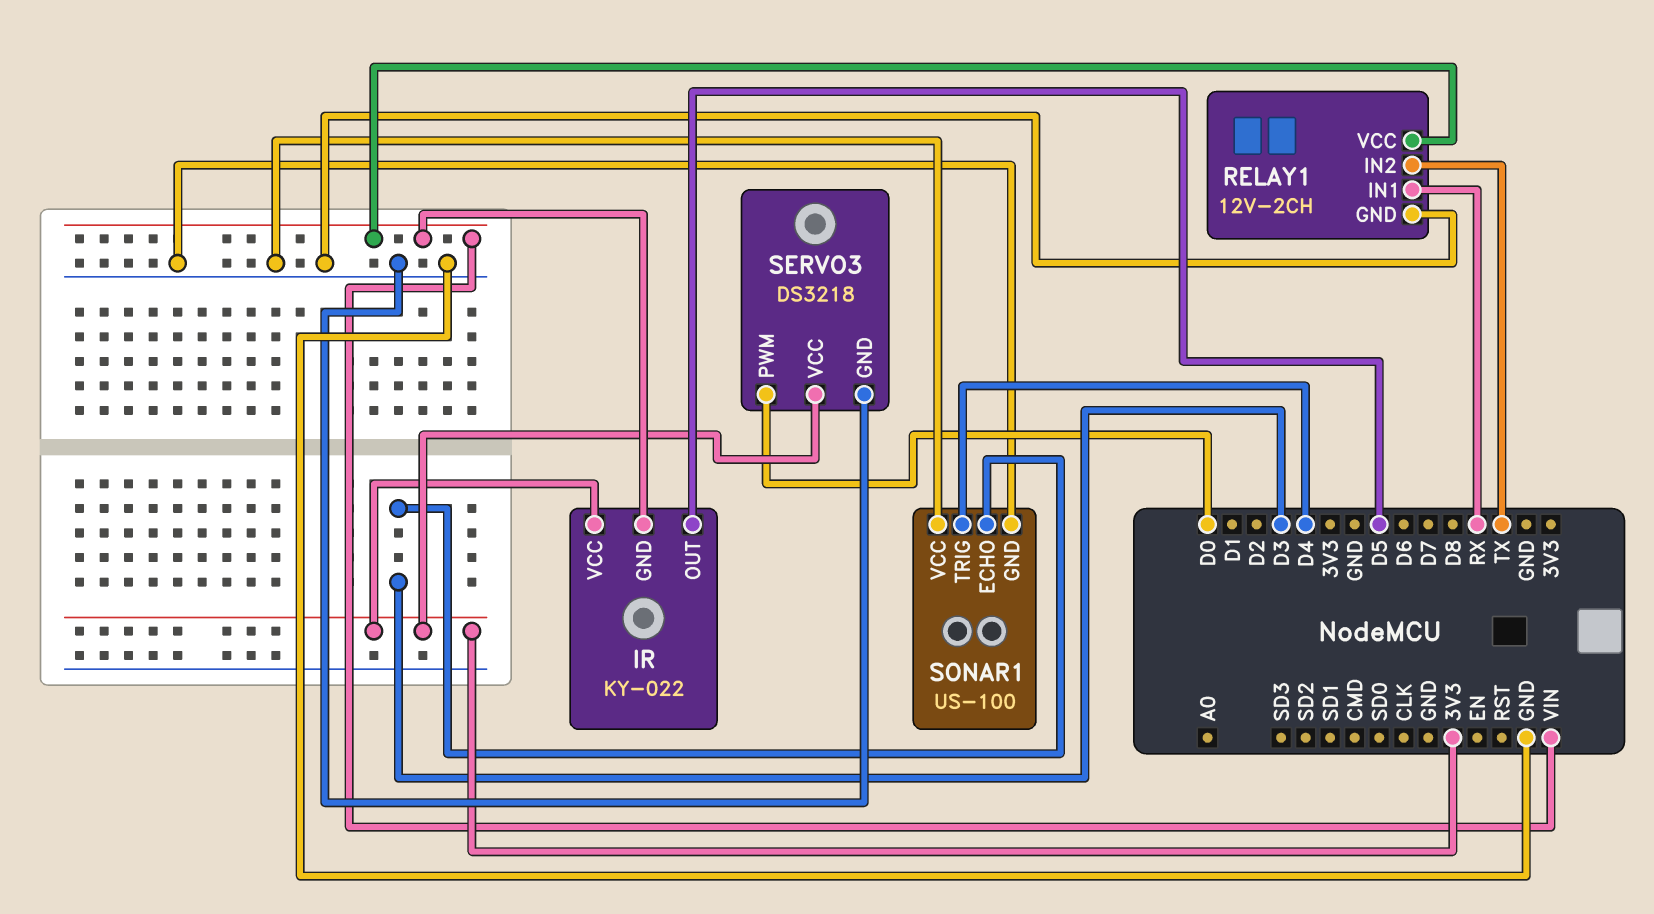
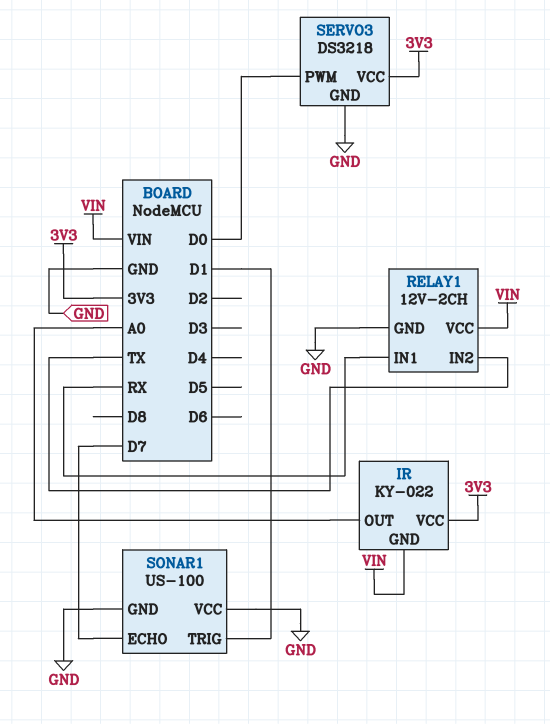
IR pin OUT: D5 -> A0
SONAR1 pin ECHO: D3 -> D7
SONAR1 pin TRIG: D4 -> D1

